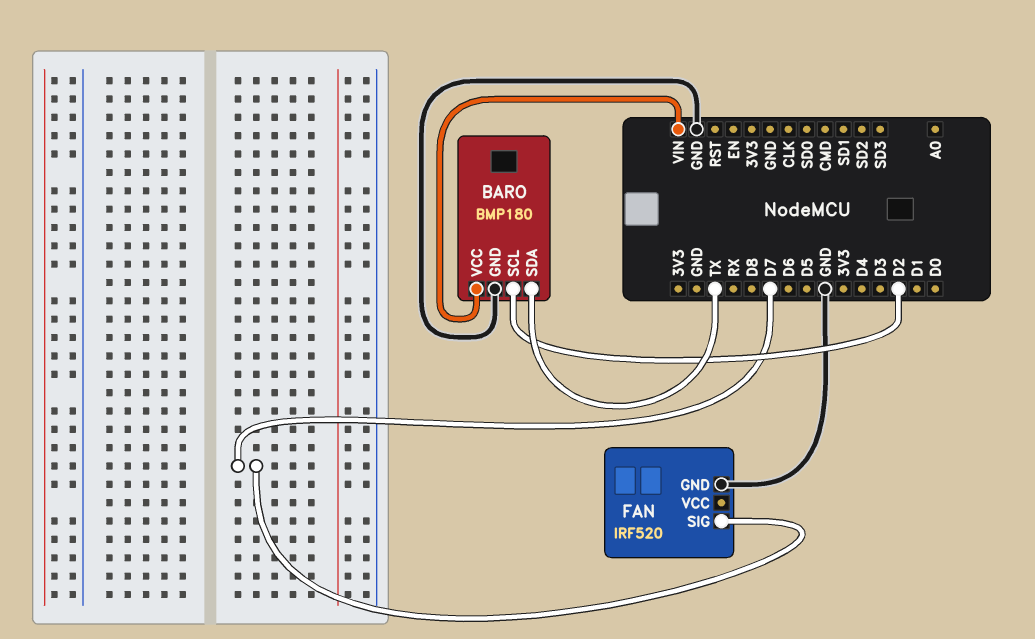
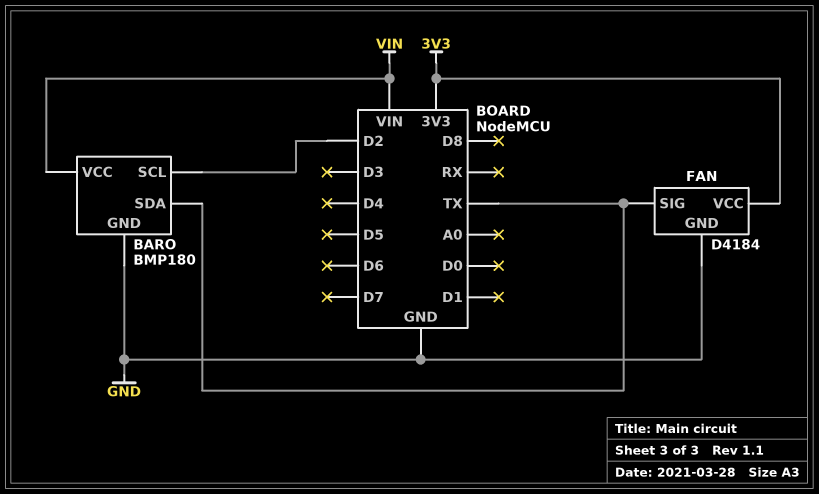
FAN: IRF520 -> D4184
FAN pin SIG: D7 -> TX
FAN pin VCC: none -> 3V3

